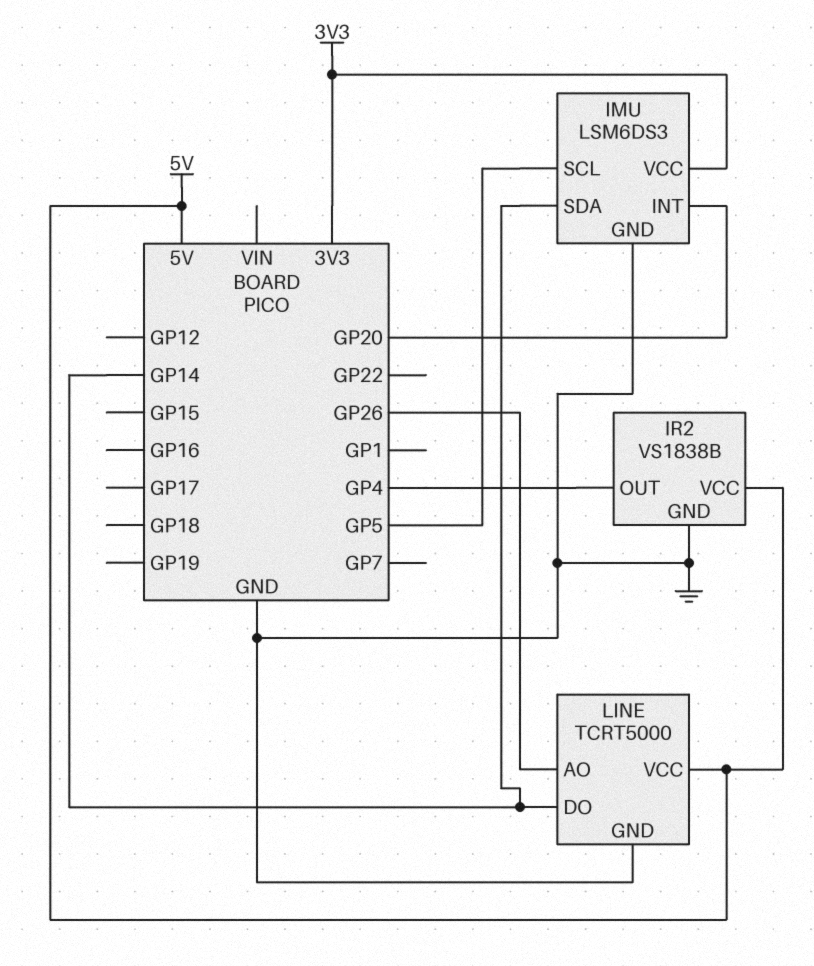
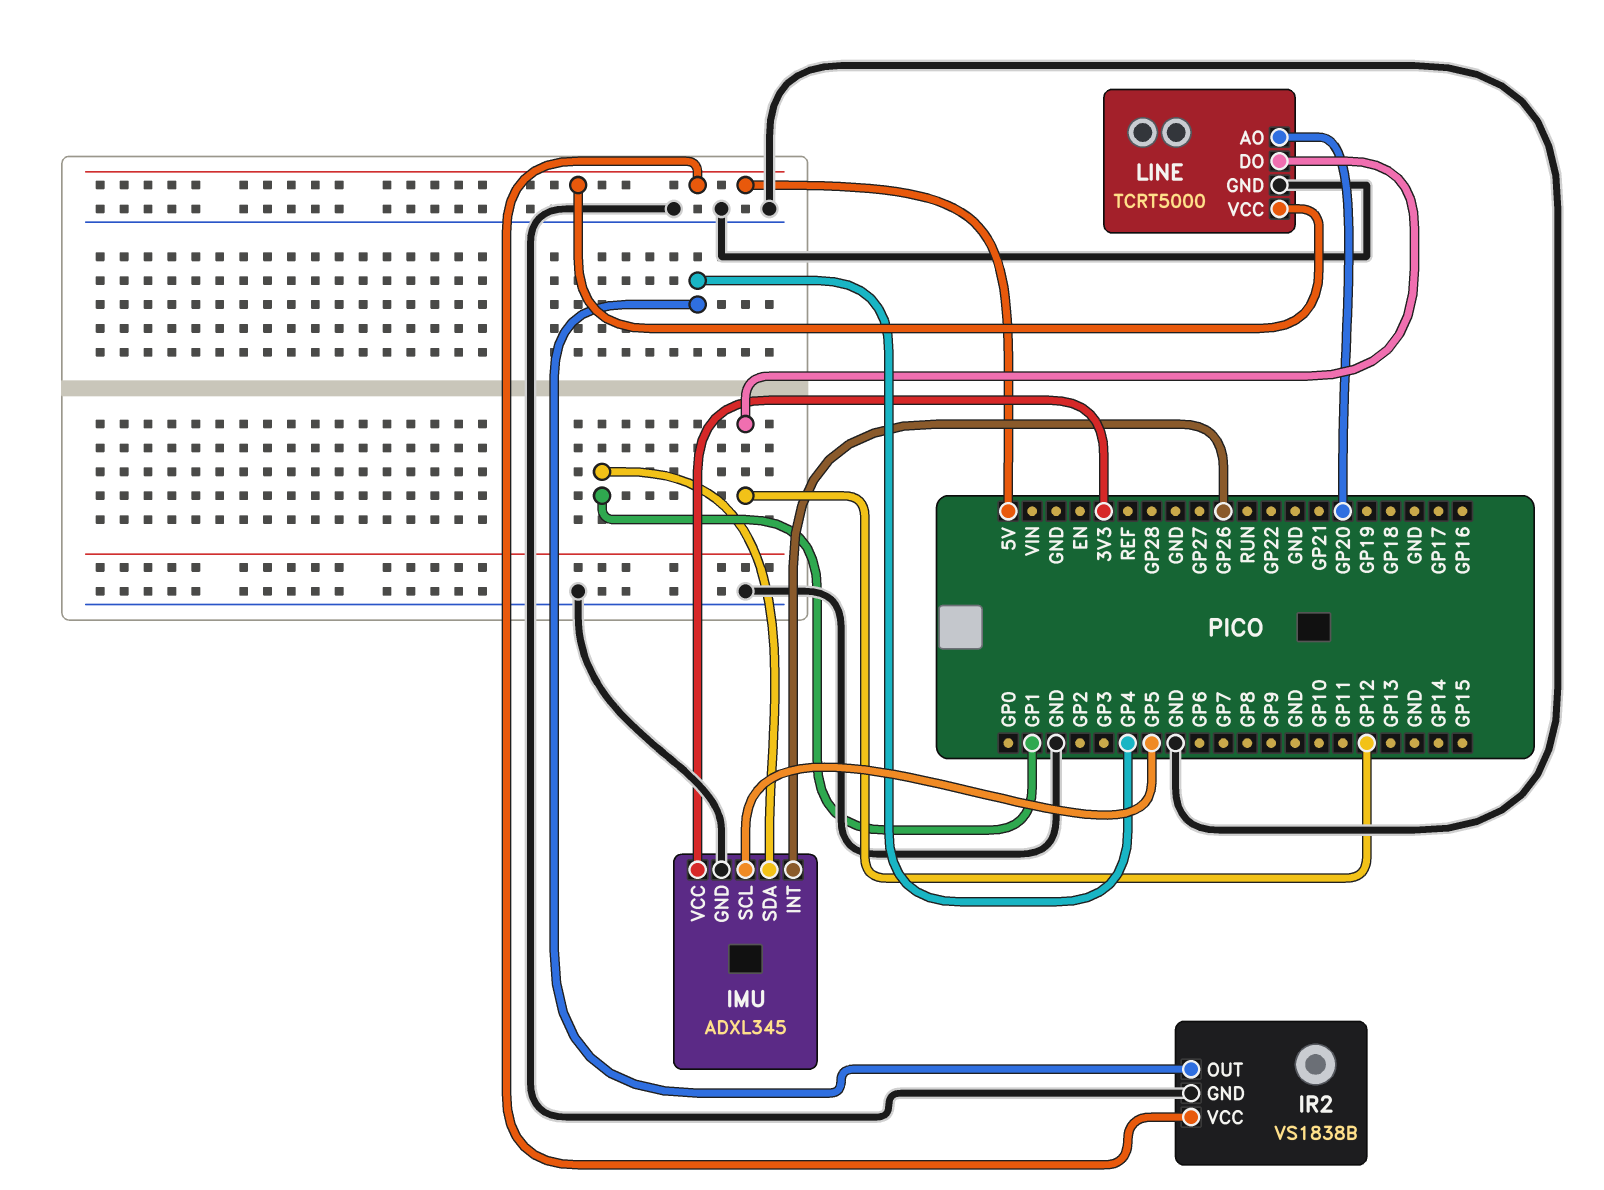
IMU: LSM6DS3 -> ADXL345
IMU pin INT: GP20 -> GP26
IMU pin SDA: GP14 -> GP1
LINE pin AO: GP26 -> GP20
LINE pin DO: GP14 -> GP12

